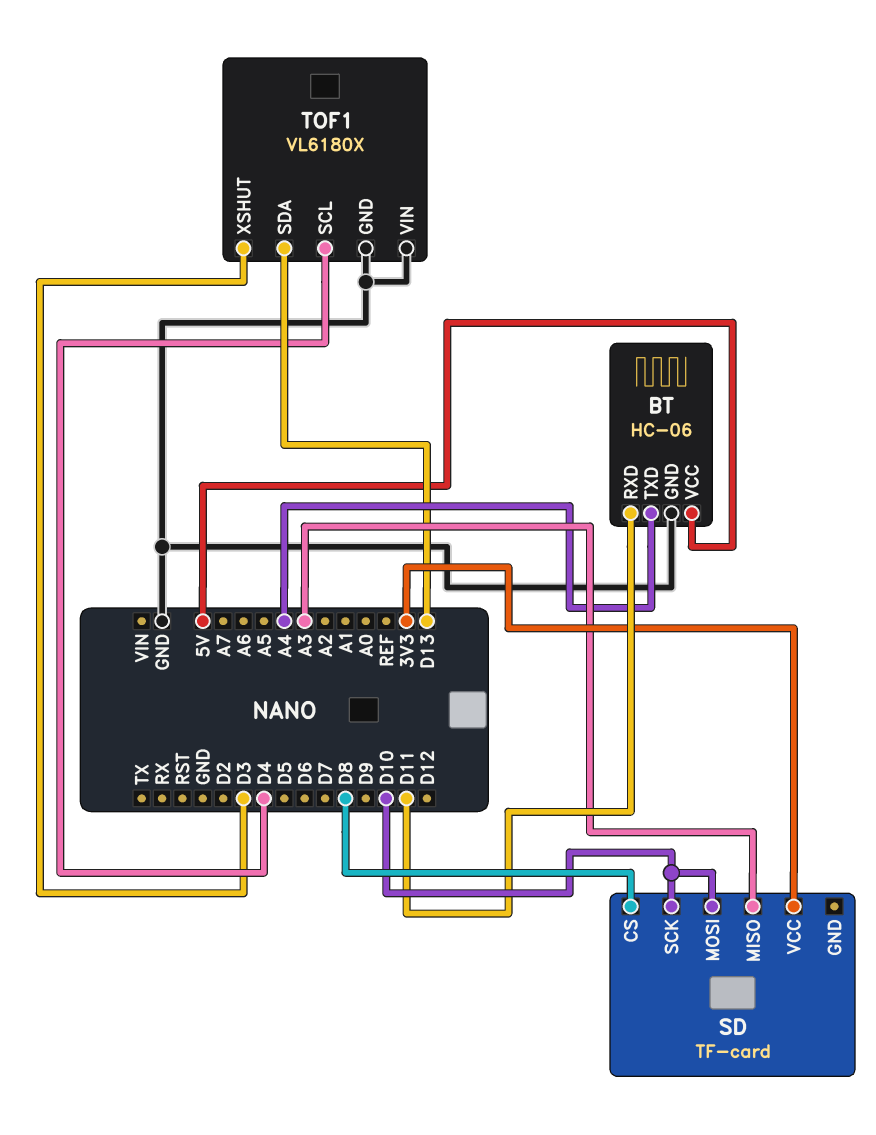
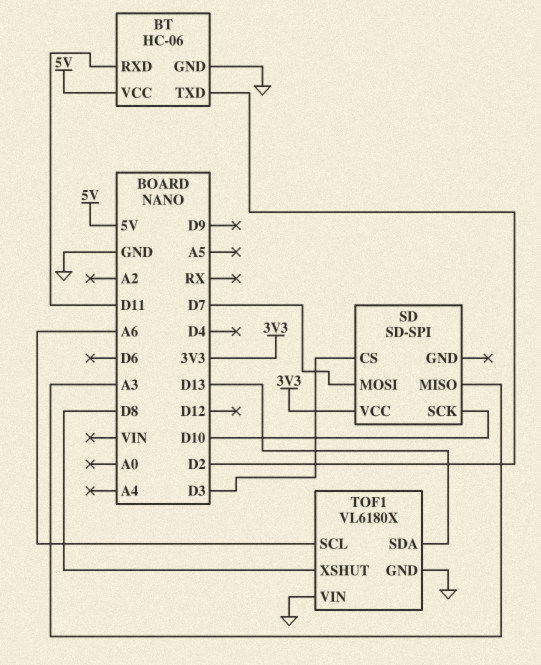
BT pin TXD: A4 -> D2
SD: TF-card -> SD-SPI
SD pin CS: D8 -> D3
SD pin MOSI: D10 -> D7
TOF1 pin SCL: D4 -> A6
TOF1 pin XSHUT: D3 -> D8

